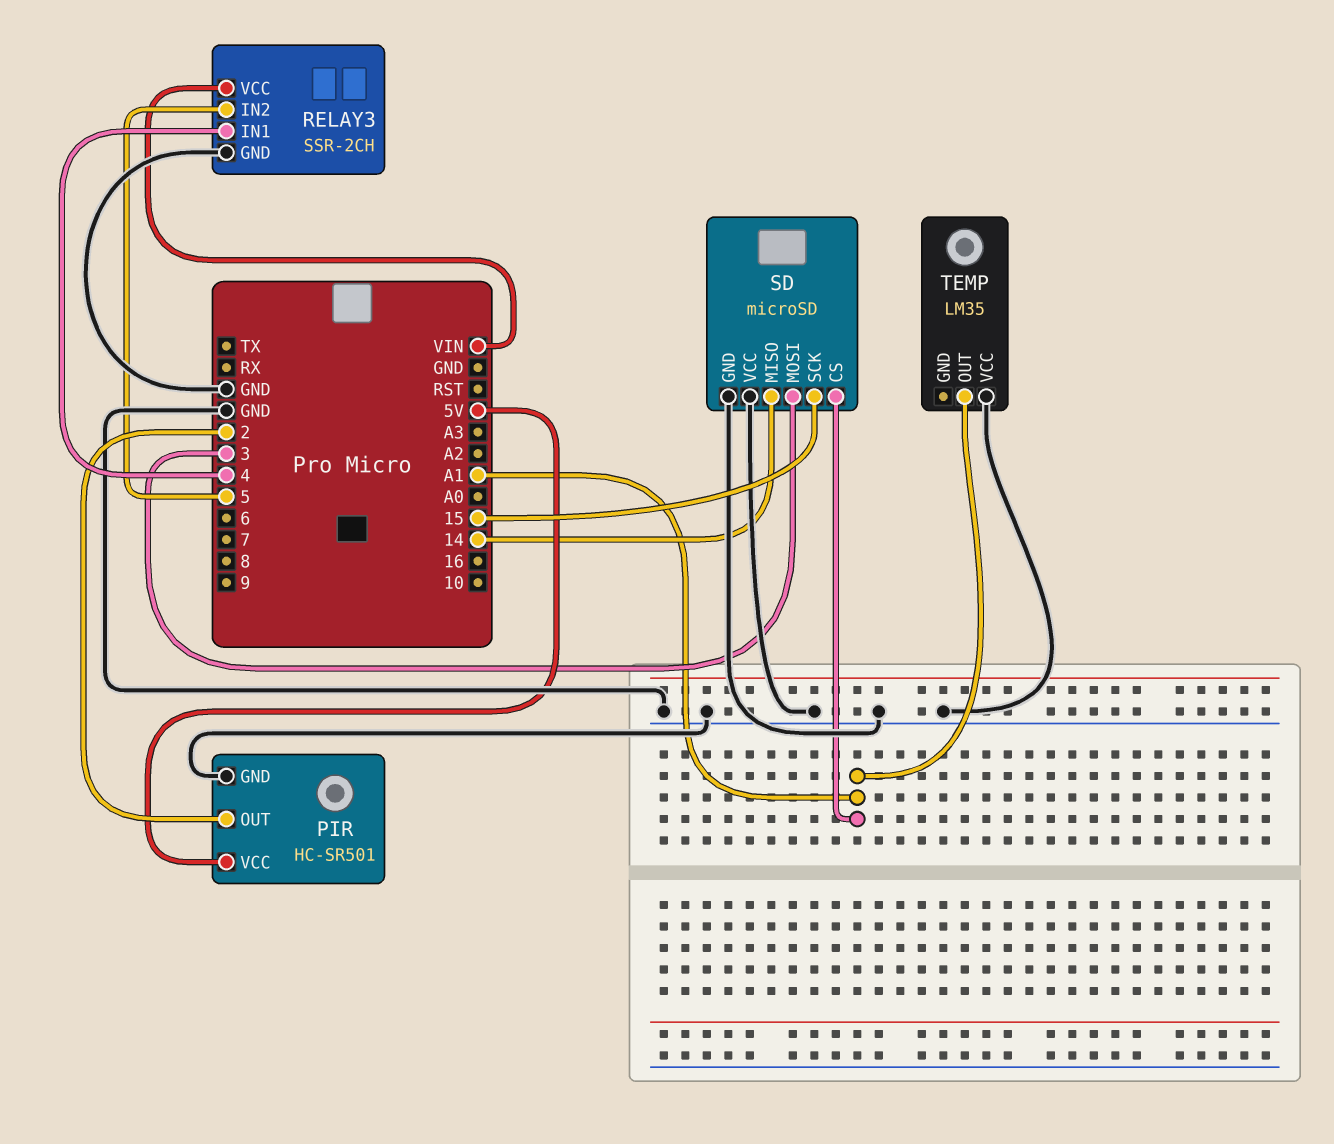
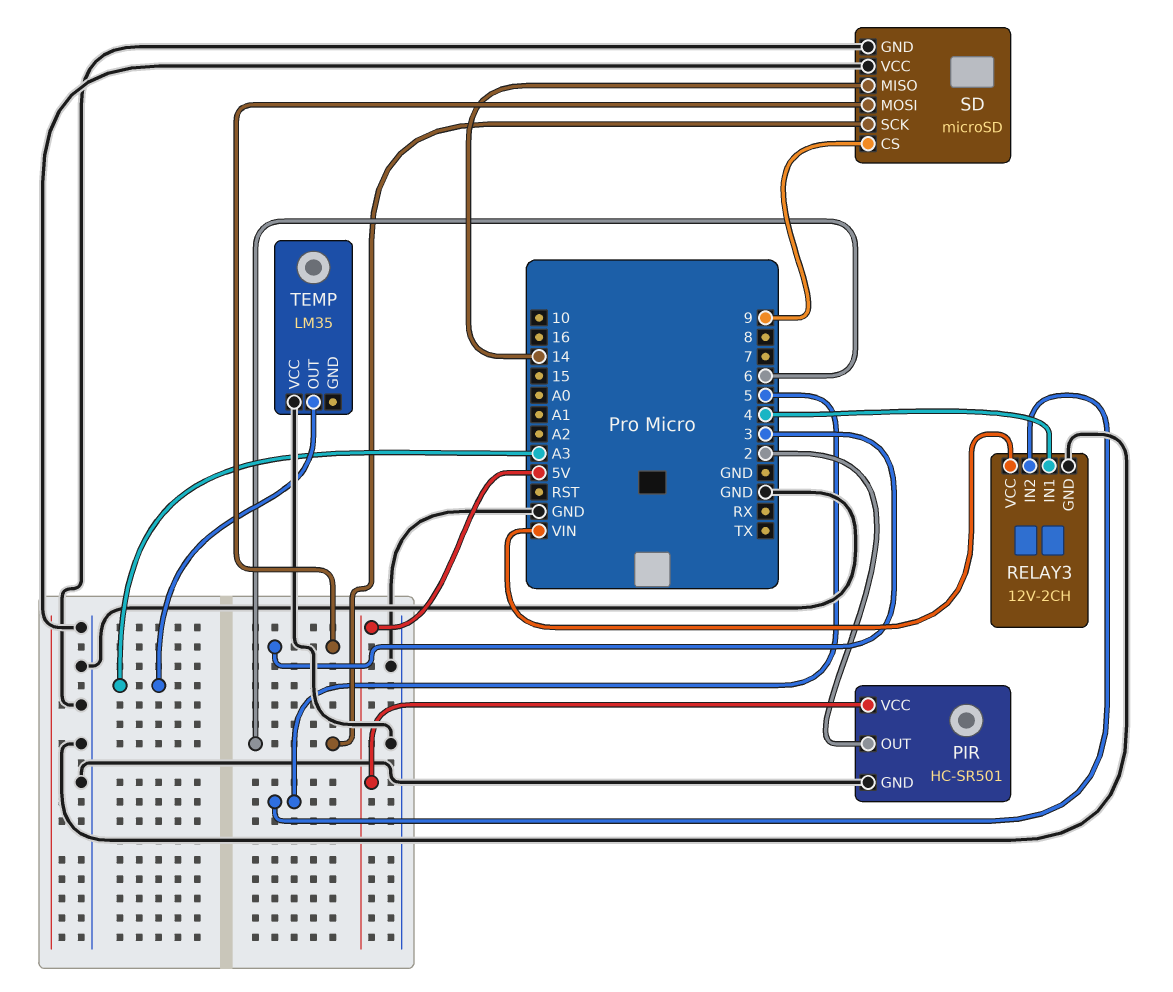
RELAY3: SSR-2CH -> 12V-2CH
SD pin CS: A1 -> 9
SD pin SCK: 15 -> 6
TEMP pin OUT: A1 -> A3

